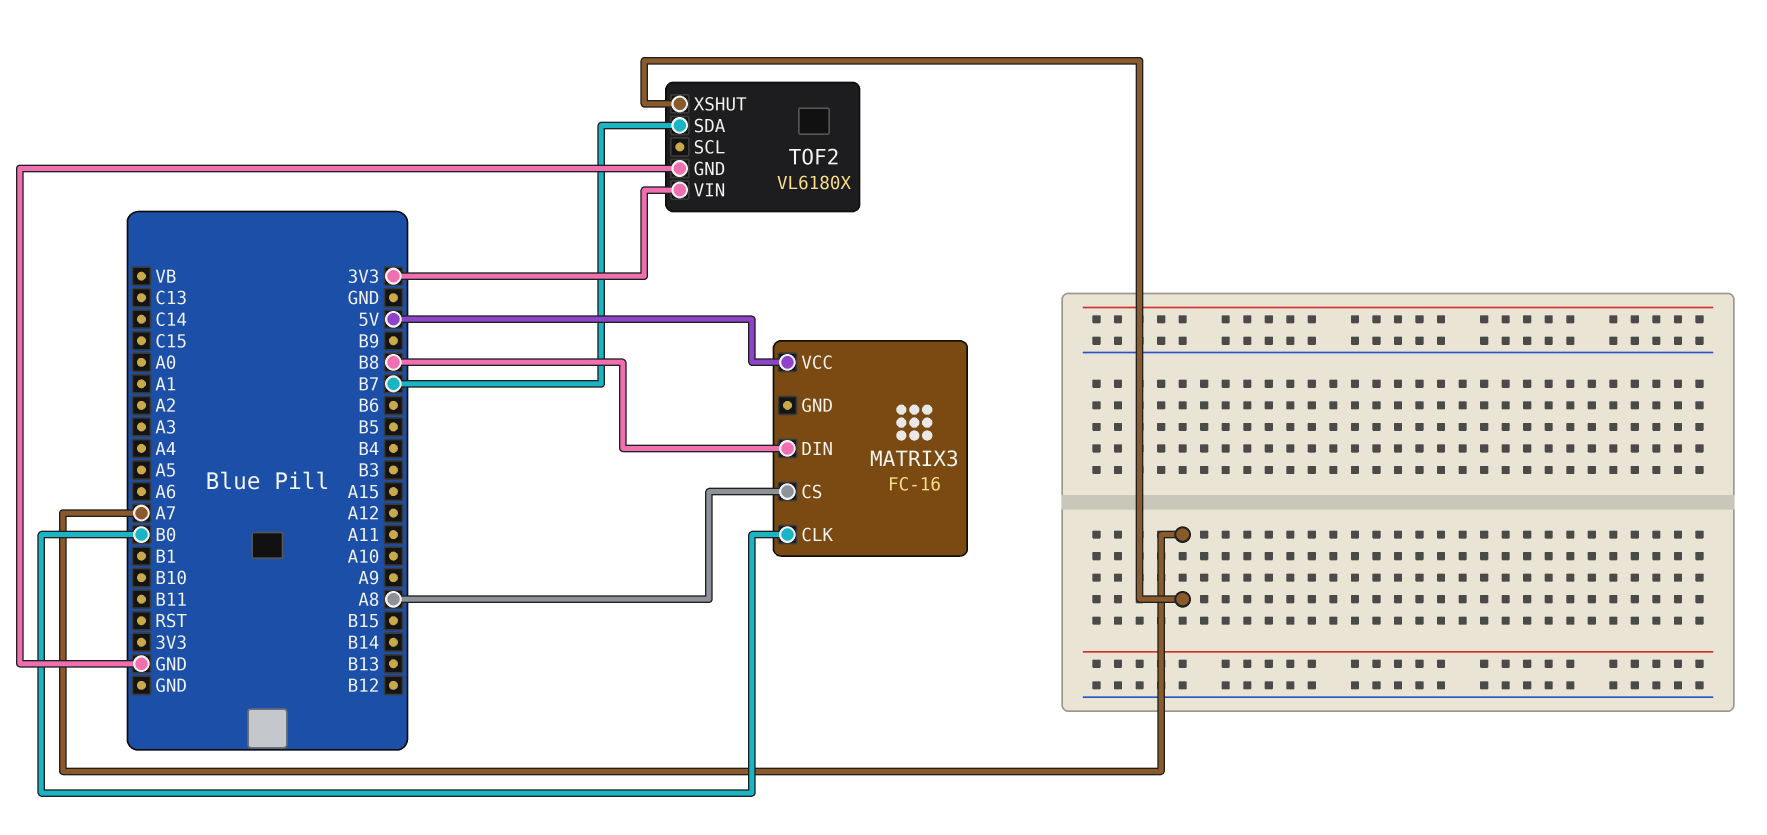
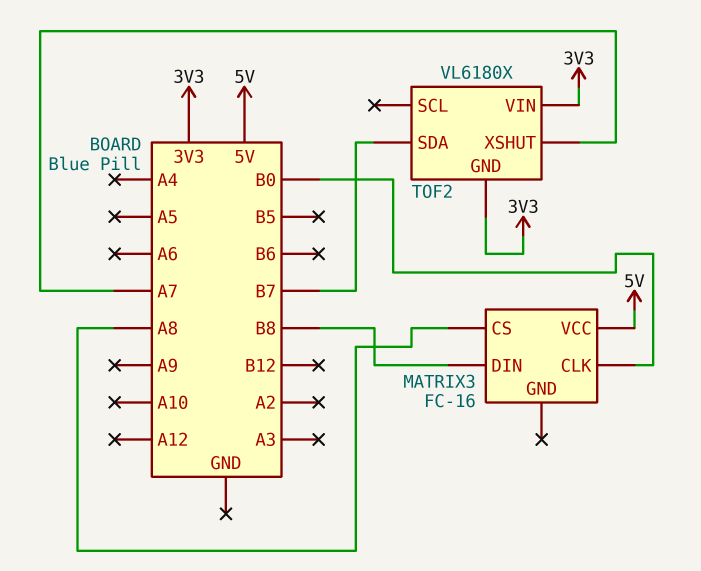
TOF2 pin GND: GND -> 3V3

